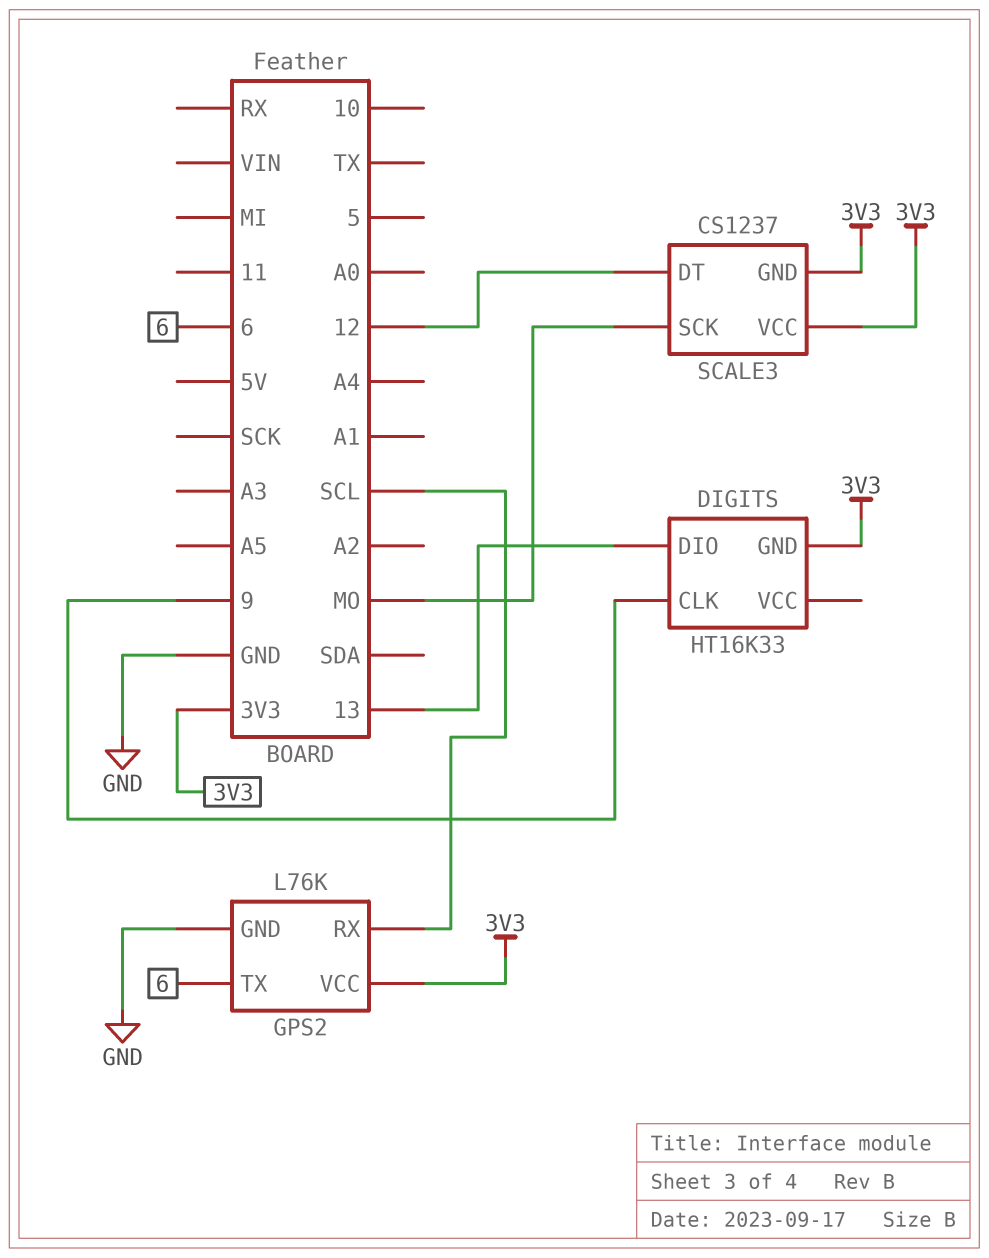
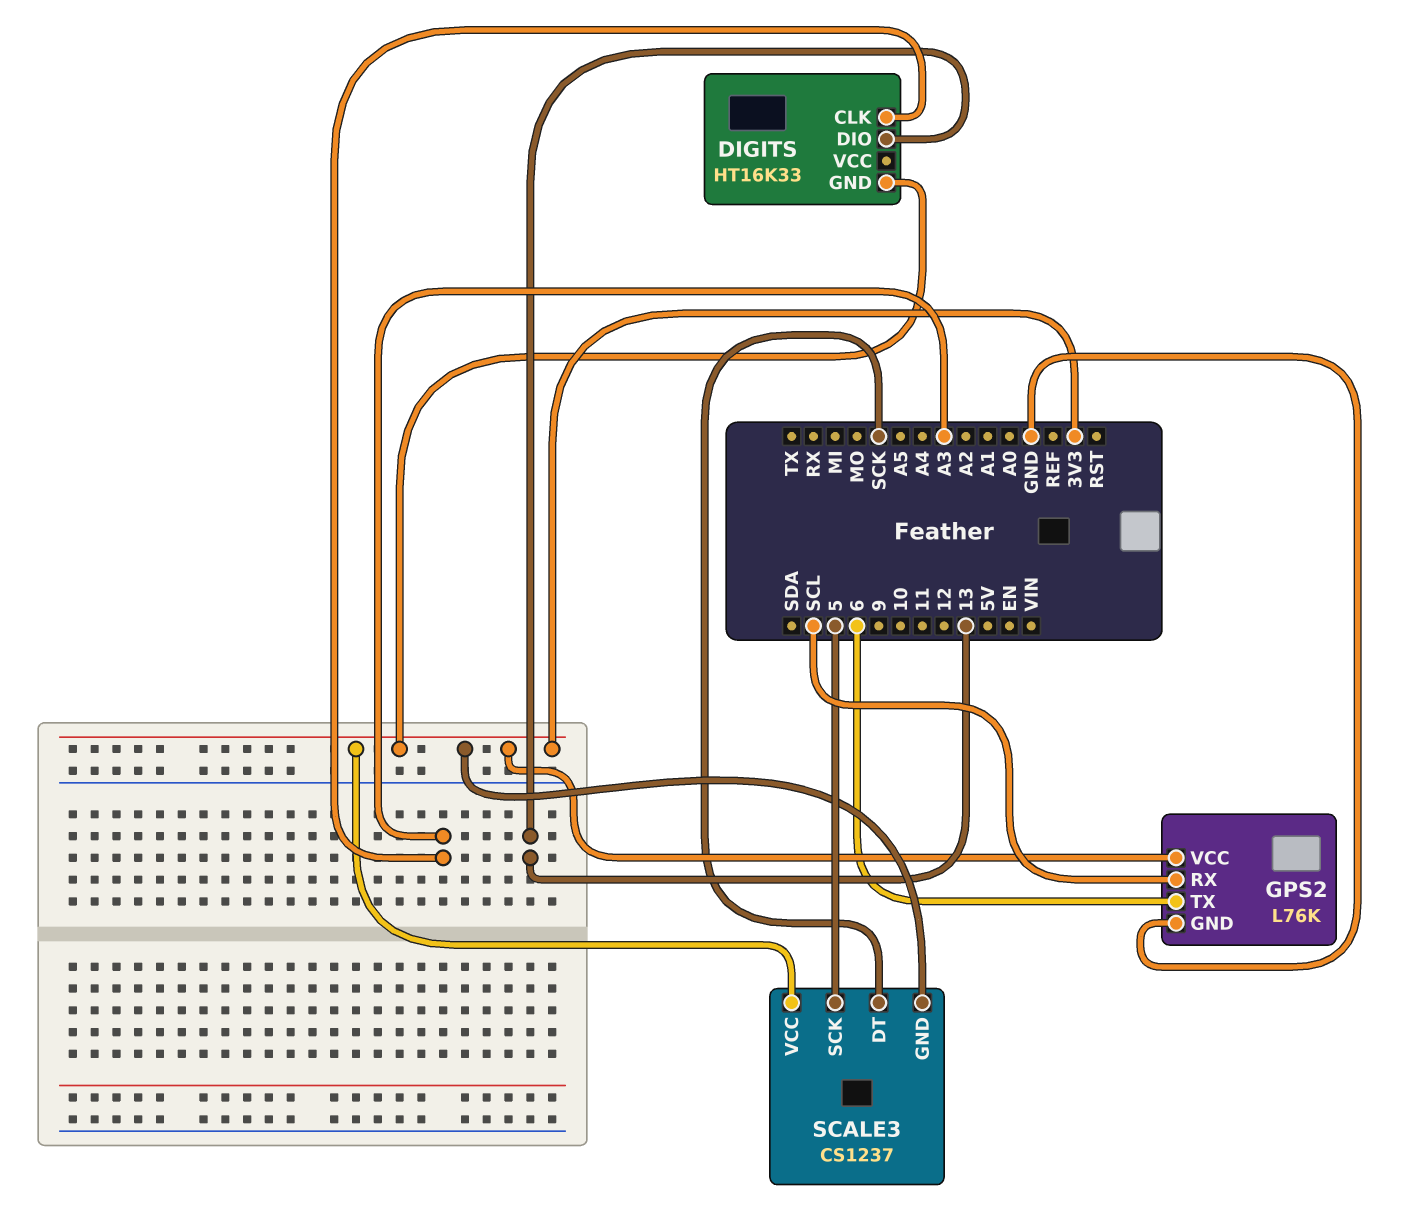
DIGITS pin CLK: 9 -> A3
SCALE3 pin DT: 12 -> SCK
SCALE3 pin SCK: MO -> 5

